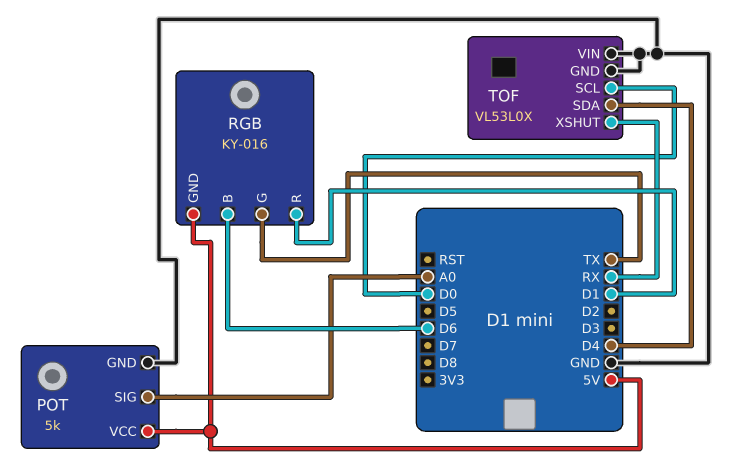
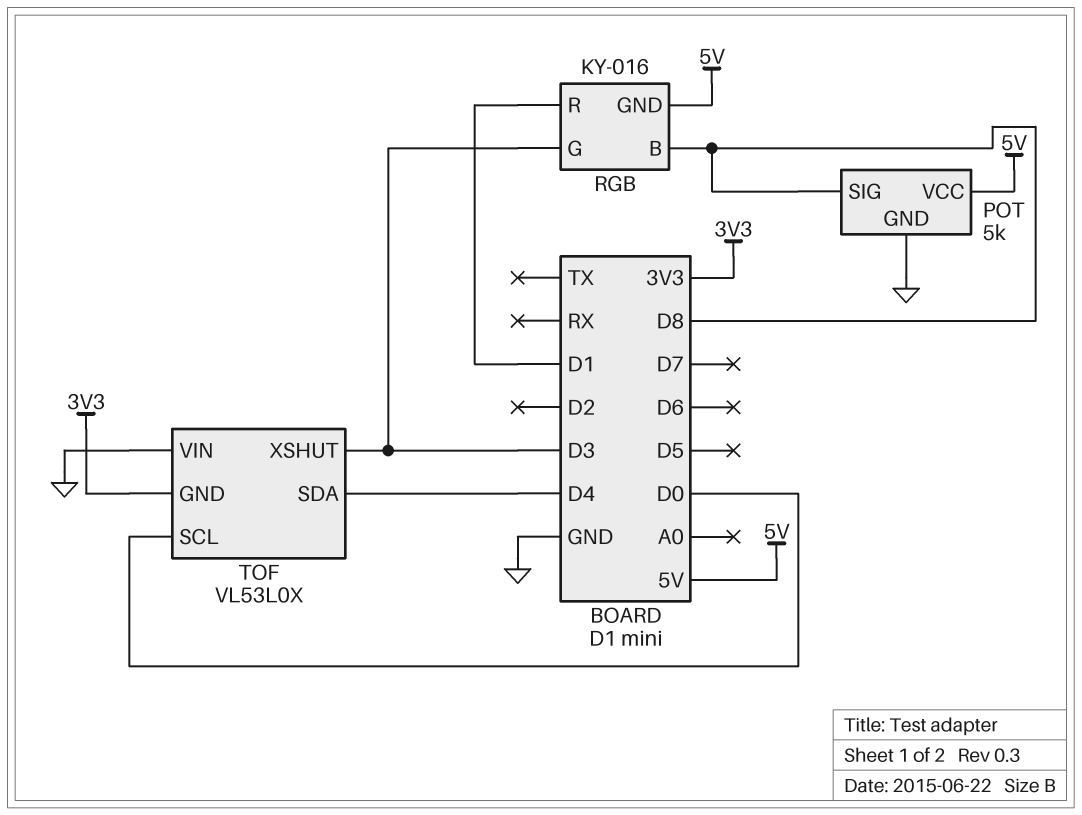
POT pin SIG: A0 -> D8
RGB pin B: D6 -> D8
RGB pin G: TX -> D3
TOF pin GND: GND -> 3V3
TOF pin XSHUT: RX -> D3

